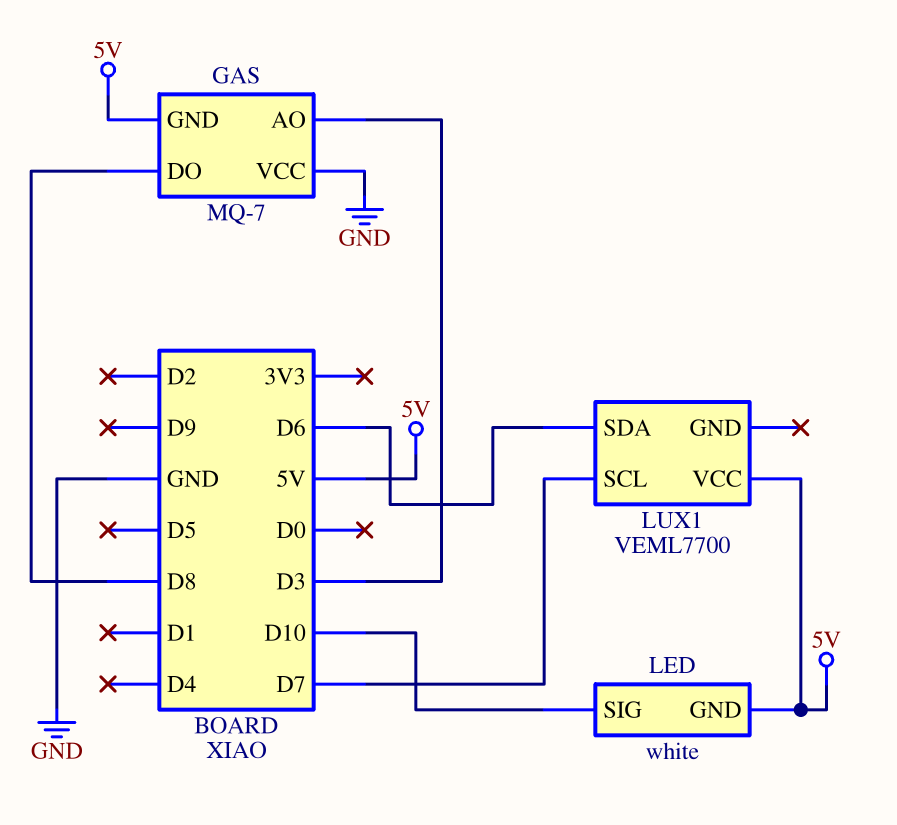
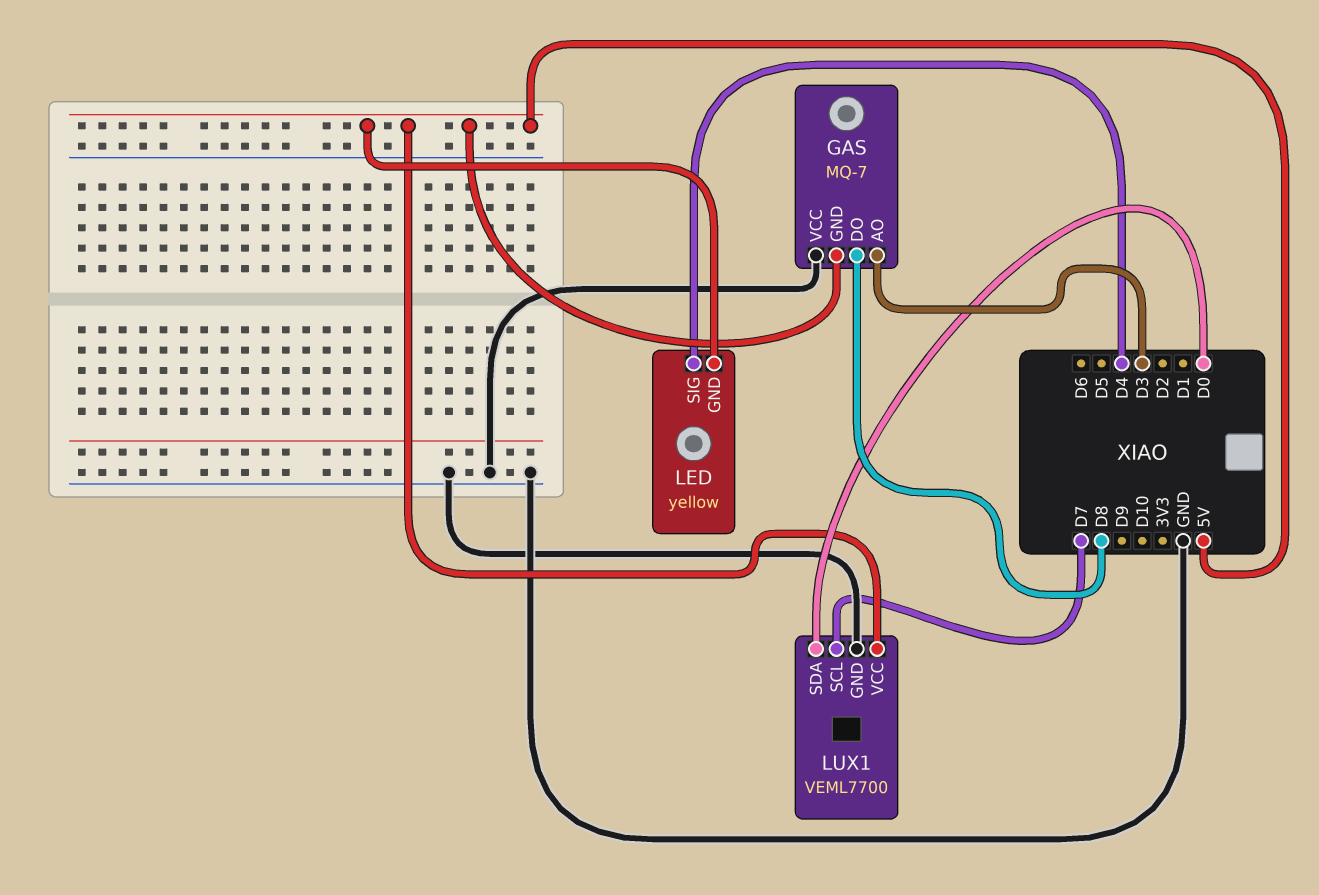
LED: white -> yellow
LED pin SIG: D10 -> D4
LUX1 pin GND: none -> GND
LUX1 pin SDA: D6 -> D0

